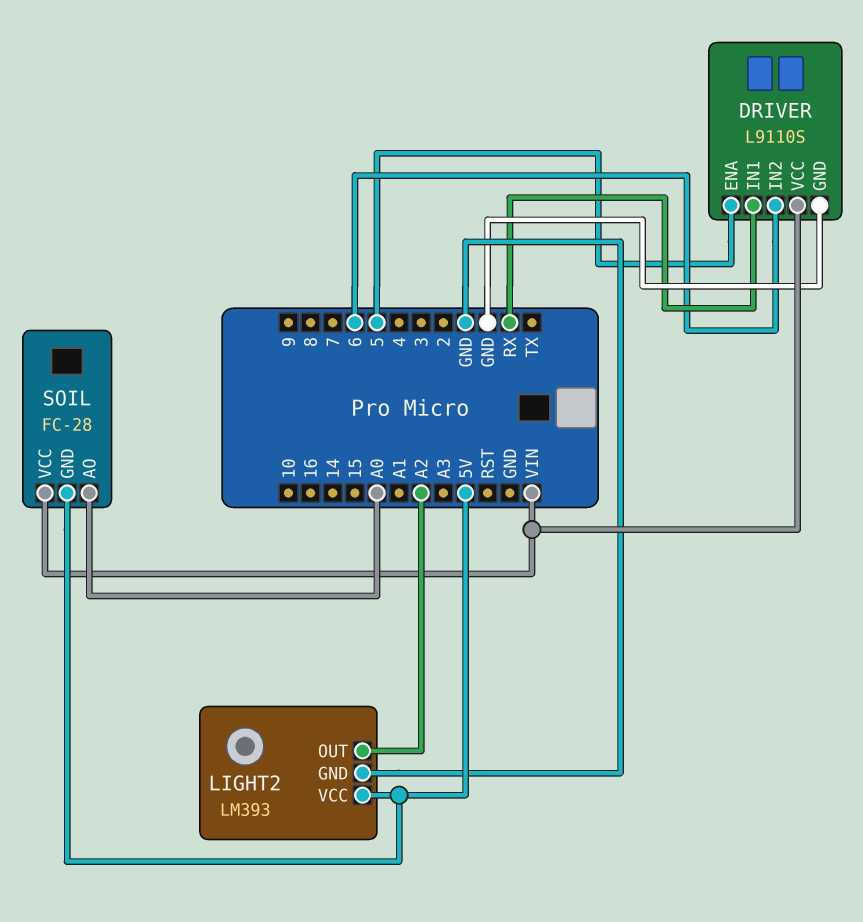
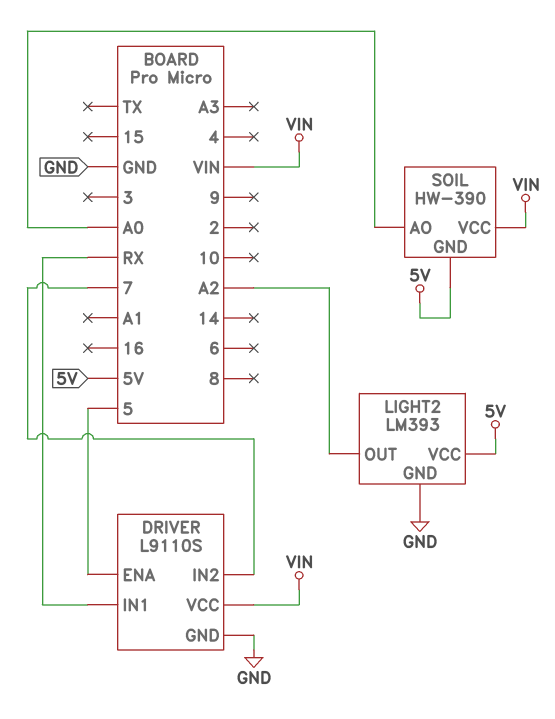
DRIVER pin IN2: 6 -> 7
SOIL: FC-28 -> HW-390

